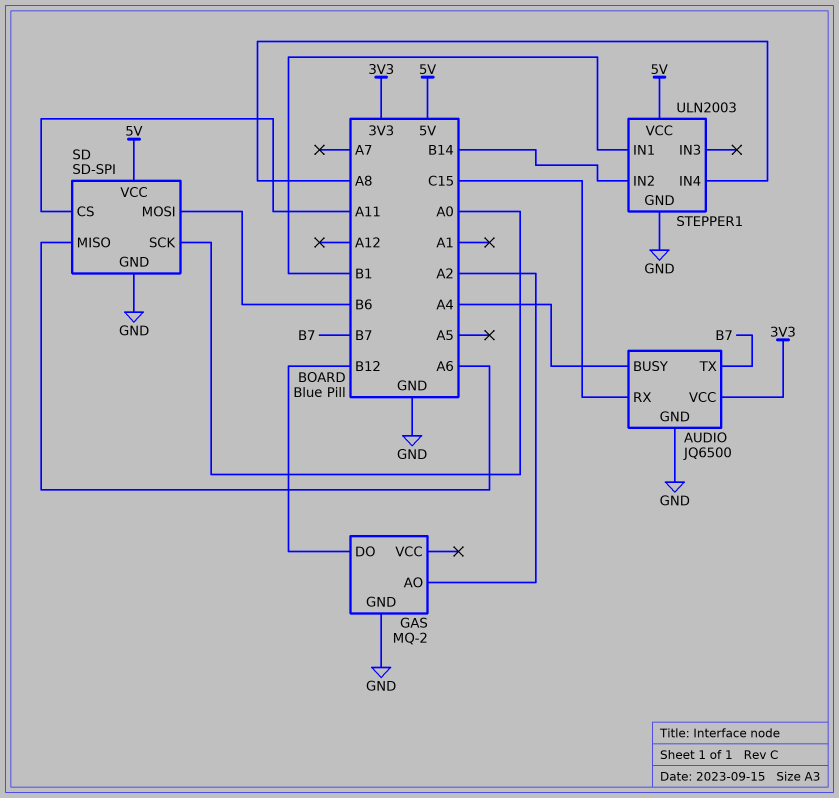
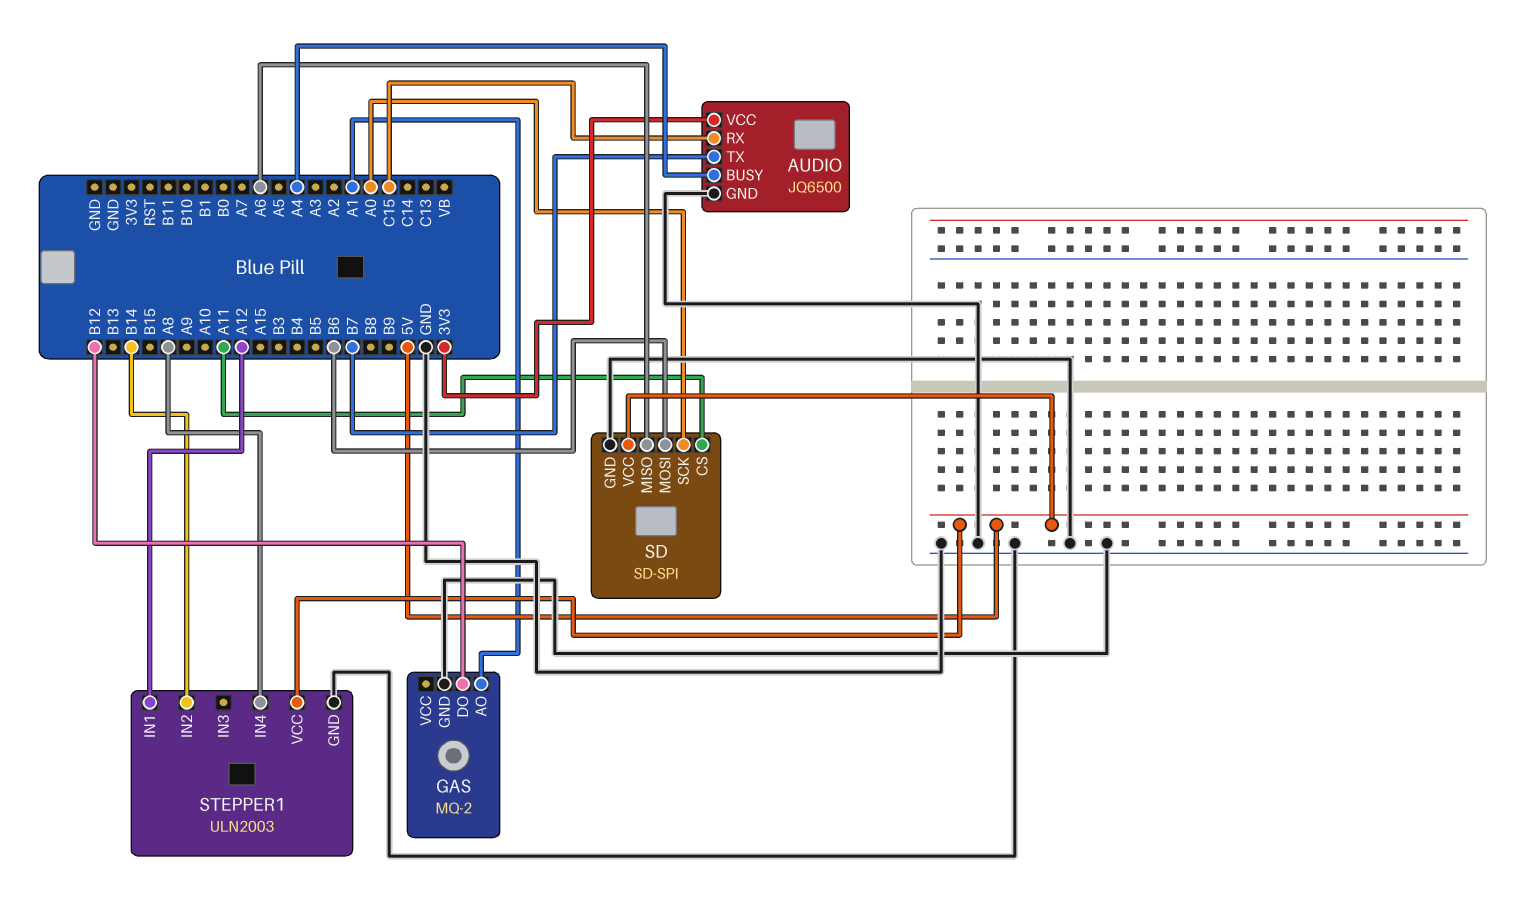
GAS pin AO: A2 -> A1
STEPPER1 pin IN1: B1 -> A12

